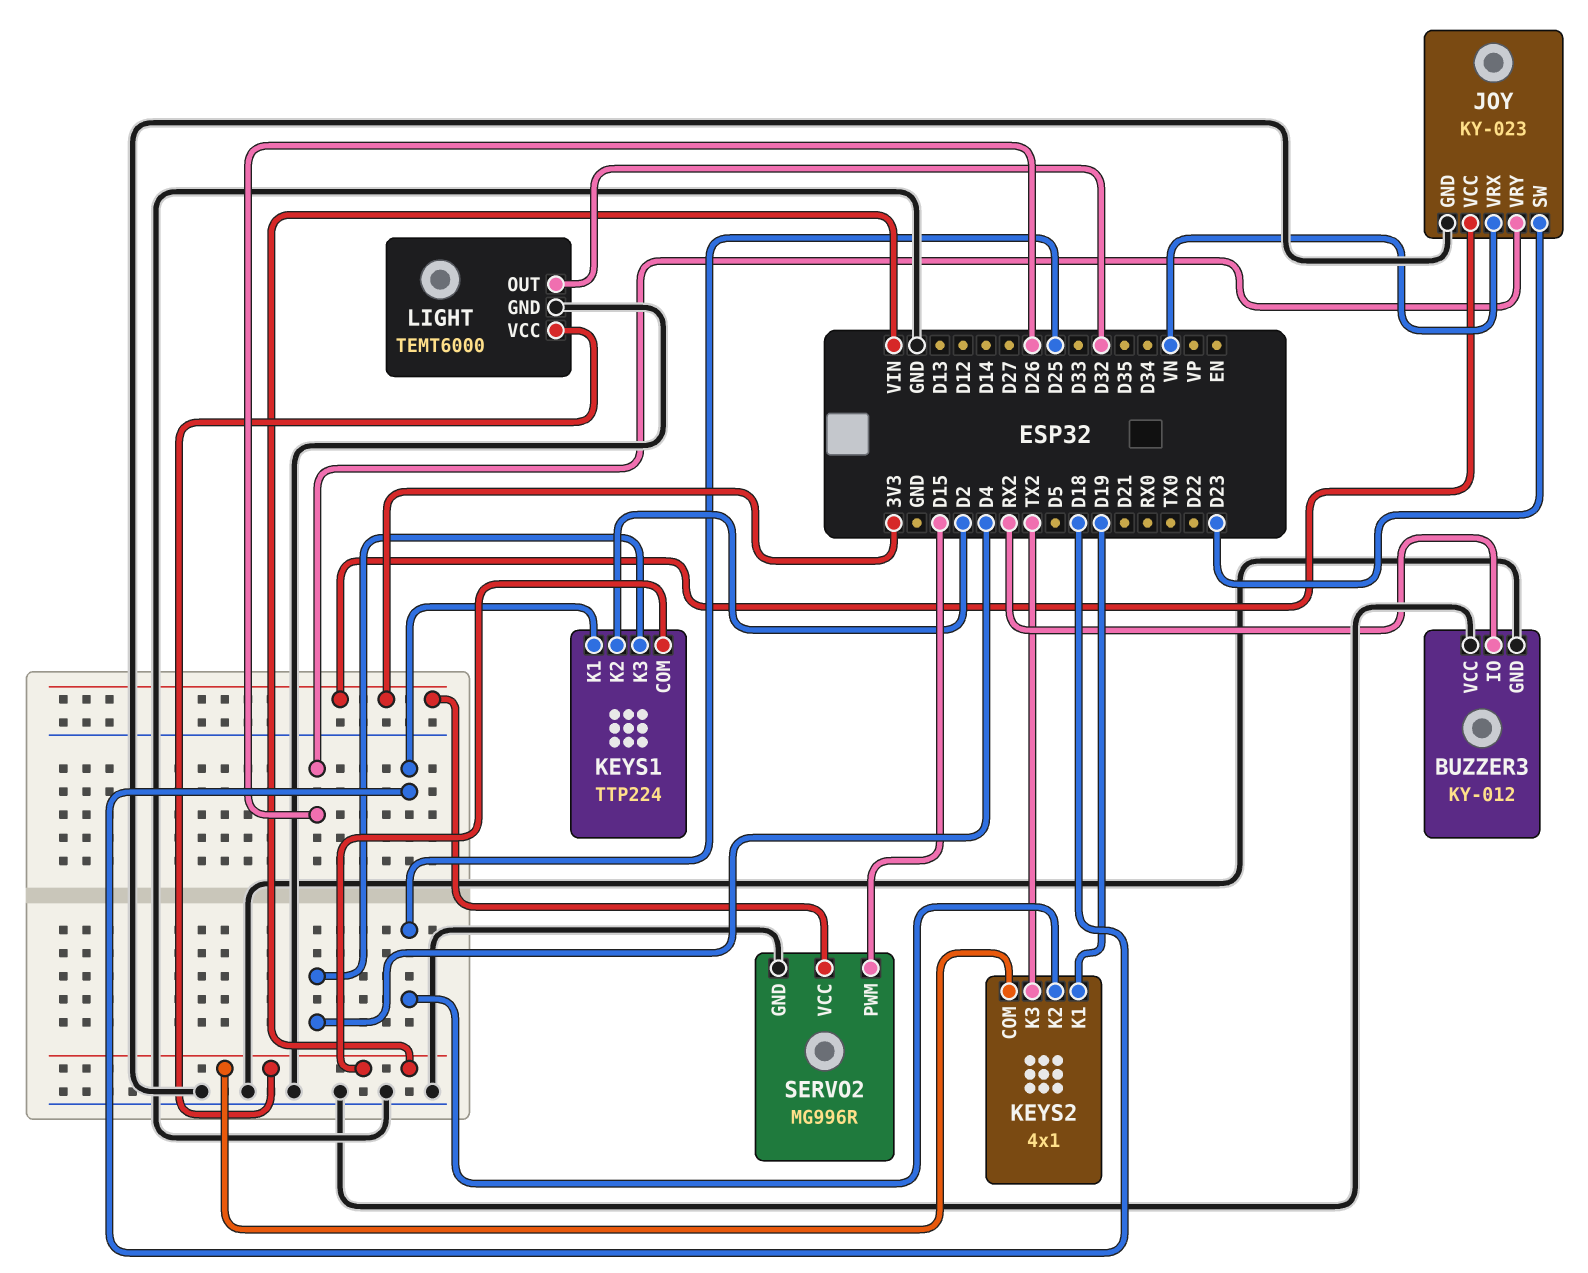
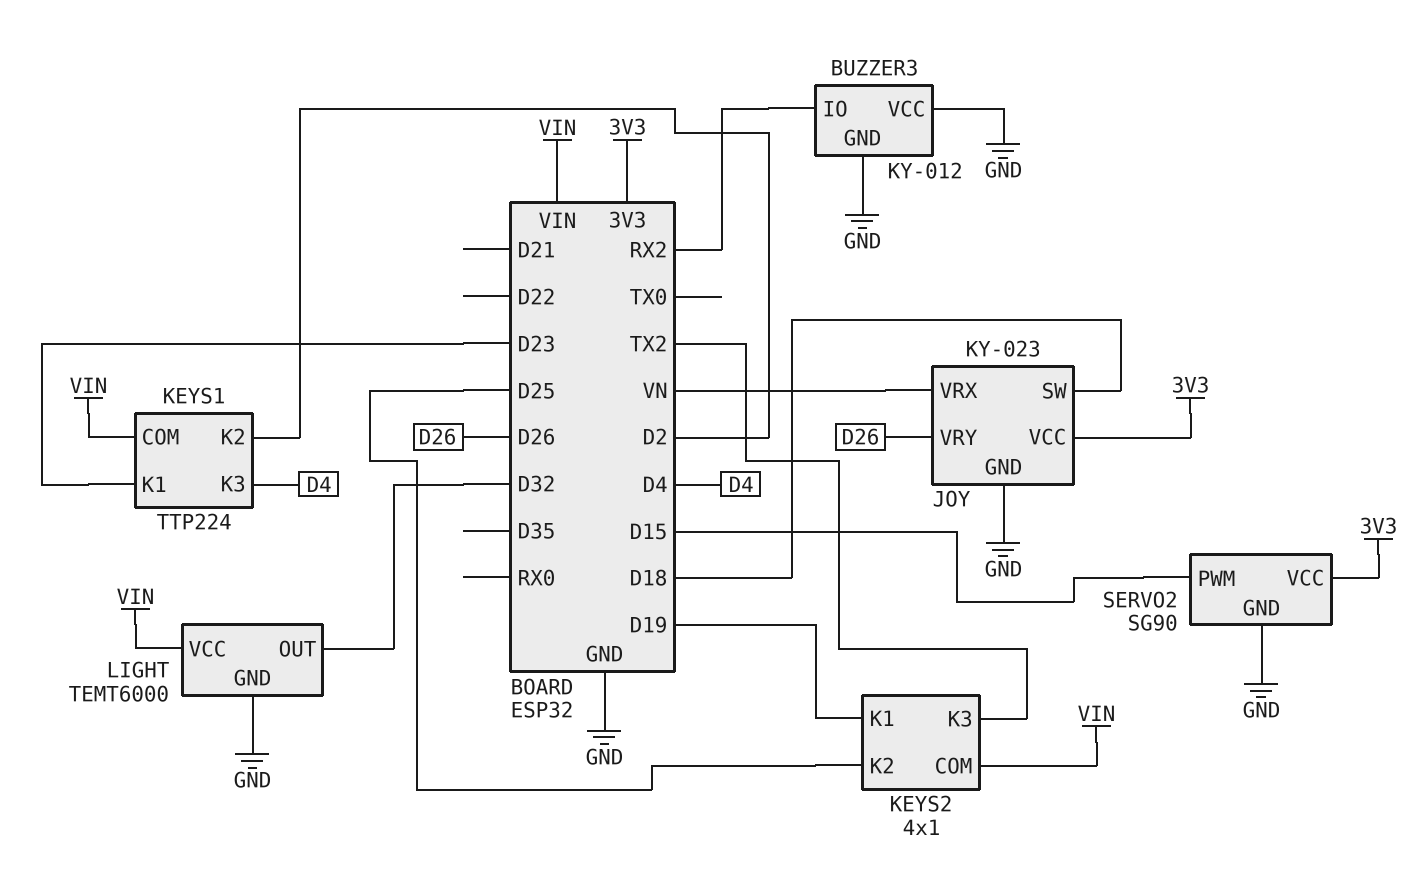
JOY pin SW: D23 -> D18
KEYS1 pin K1: D18 -> D23
SERVO2: MG996R -> SG90

